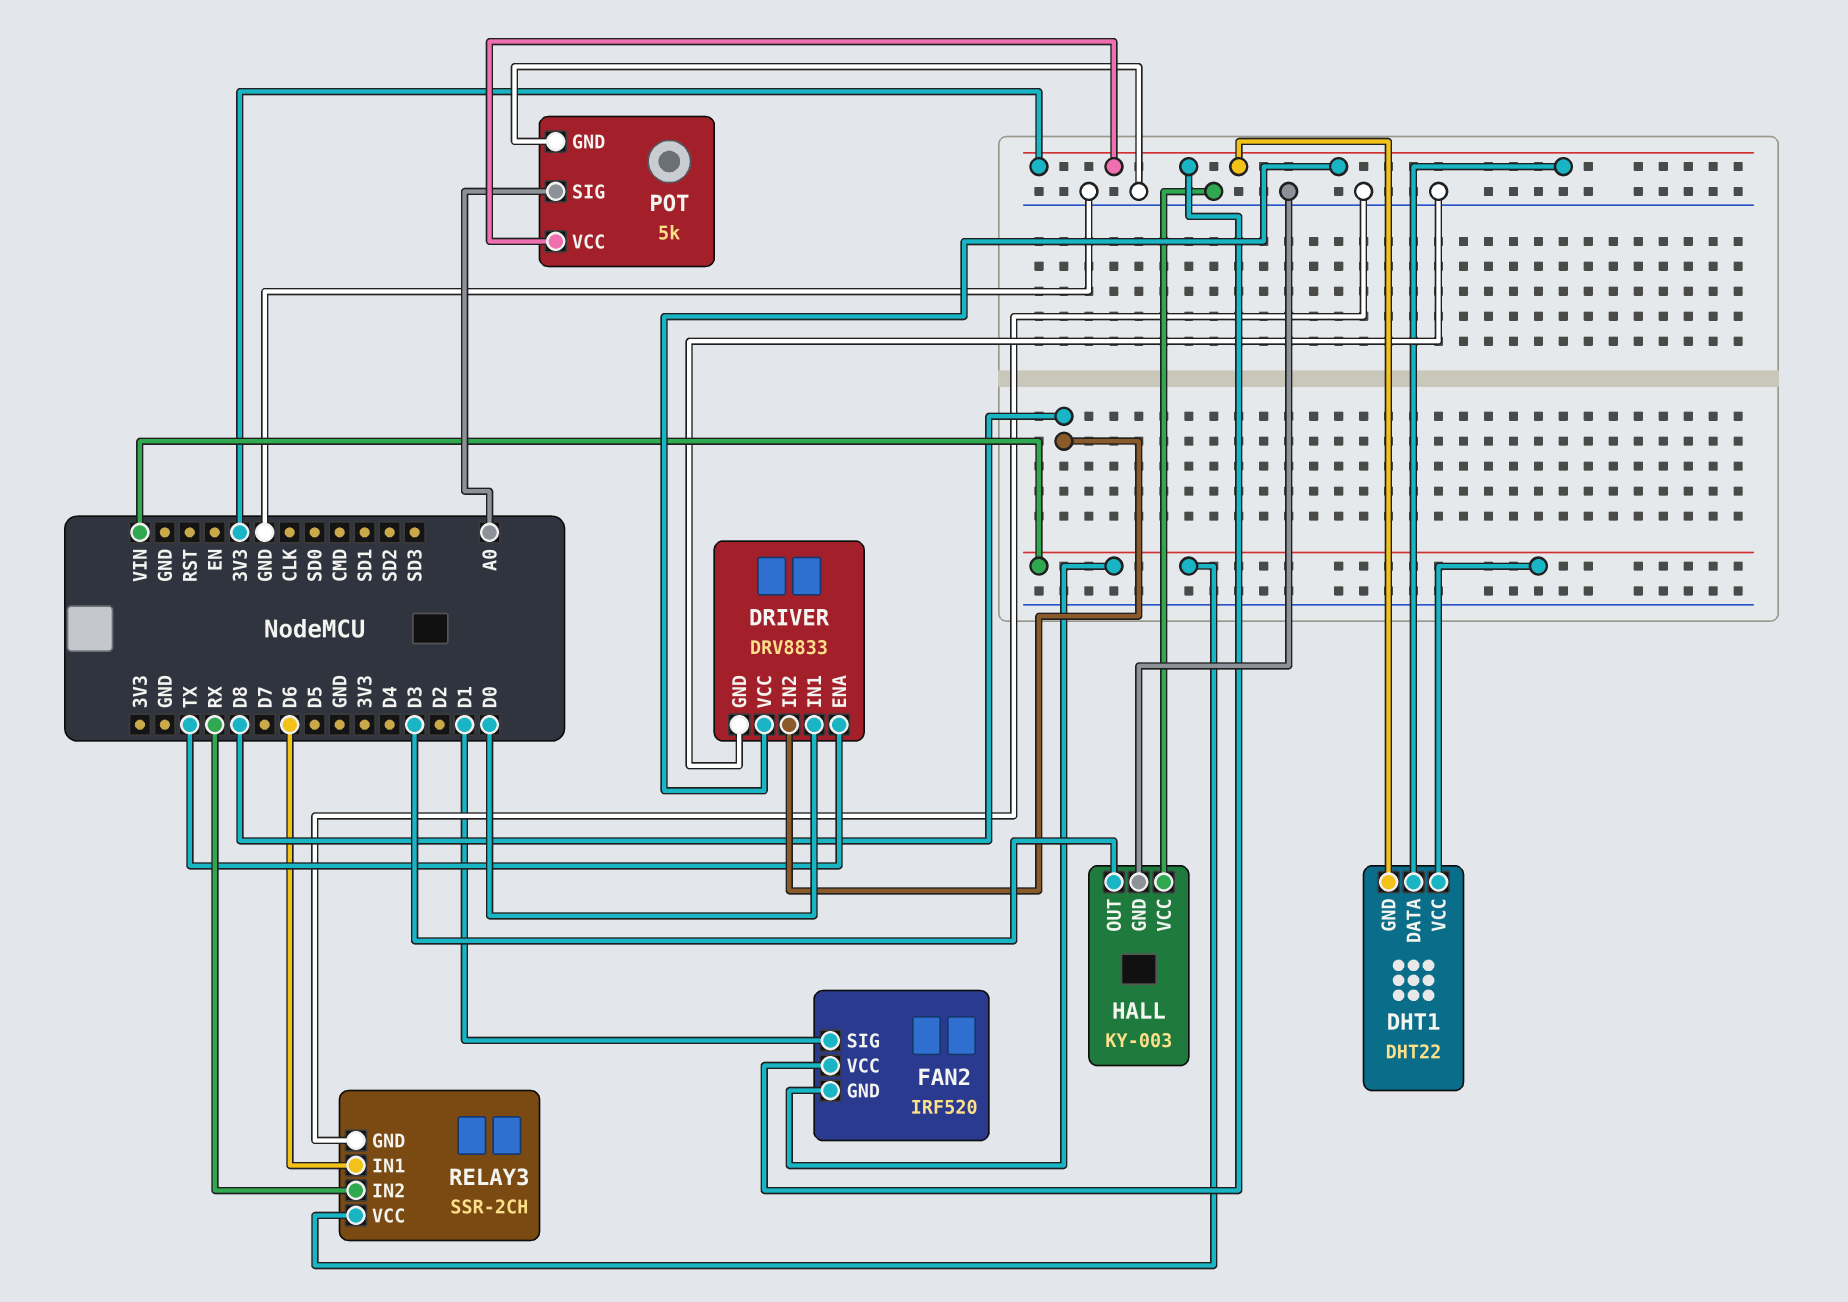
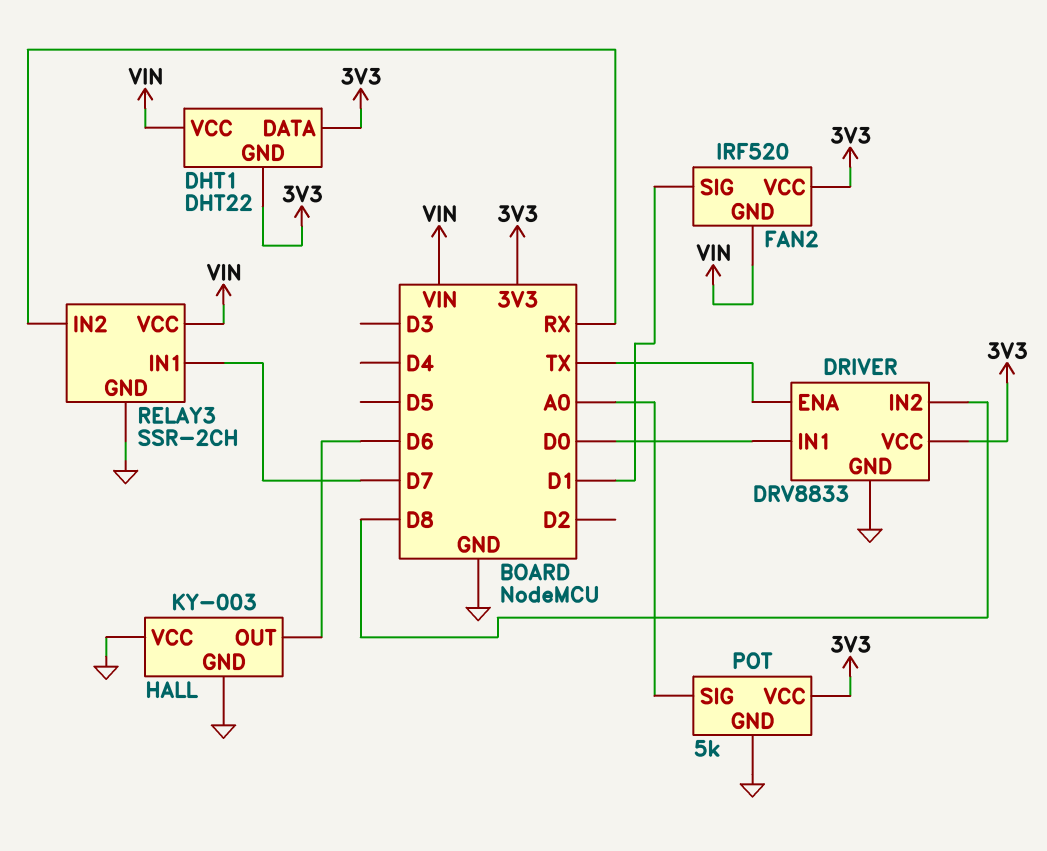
HALL pin OUT: D3 -> D6
RELAY3 pin IN1: D6 -> D7

